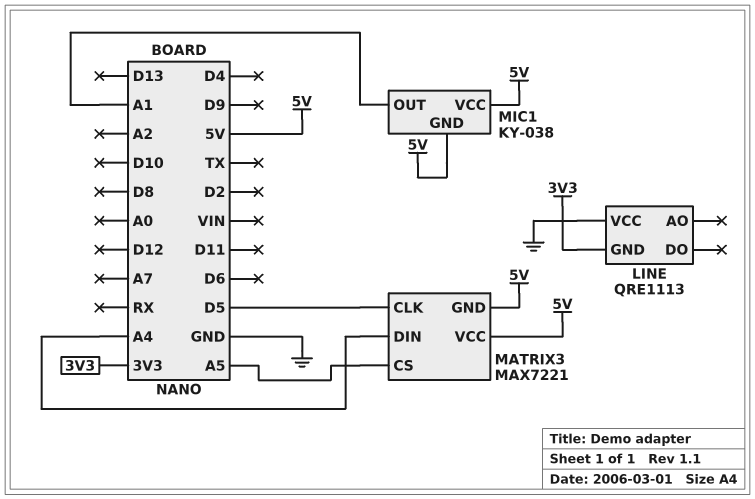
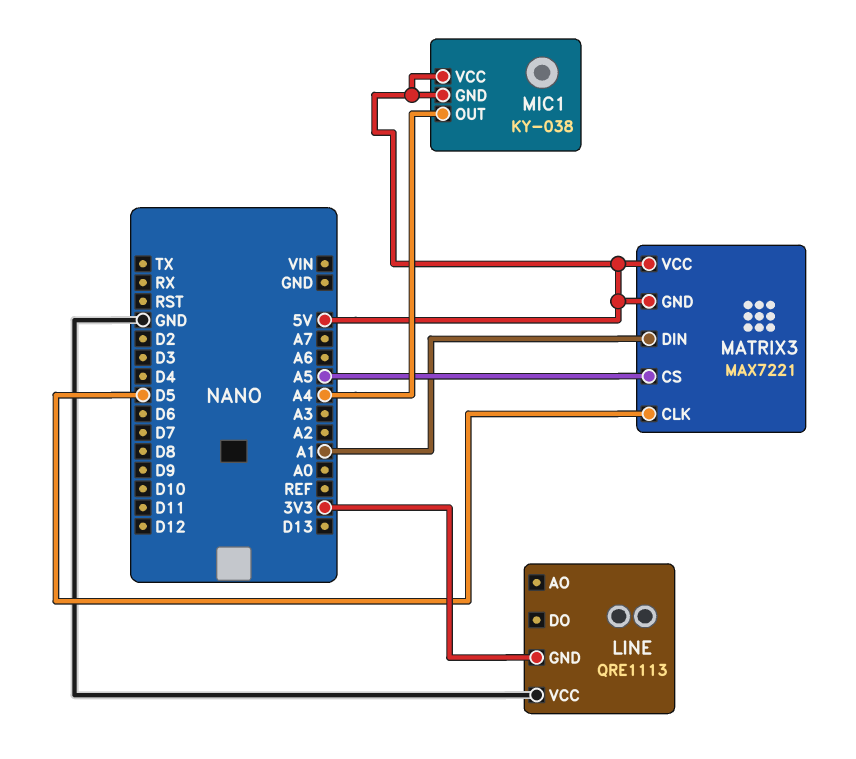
MATRIX3 pin DIN: A4 -> A1
MIC1 pin OUT: A1 -> A4

